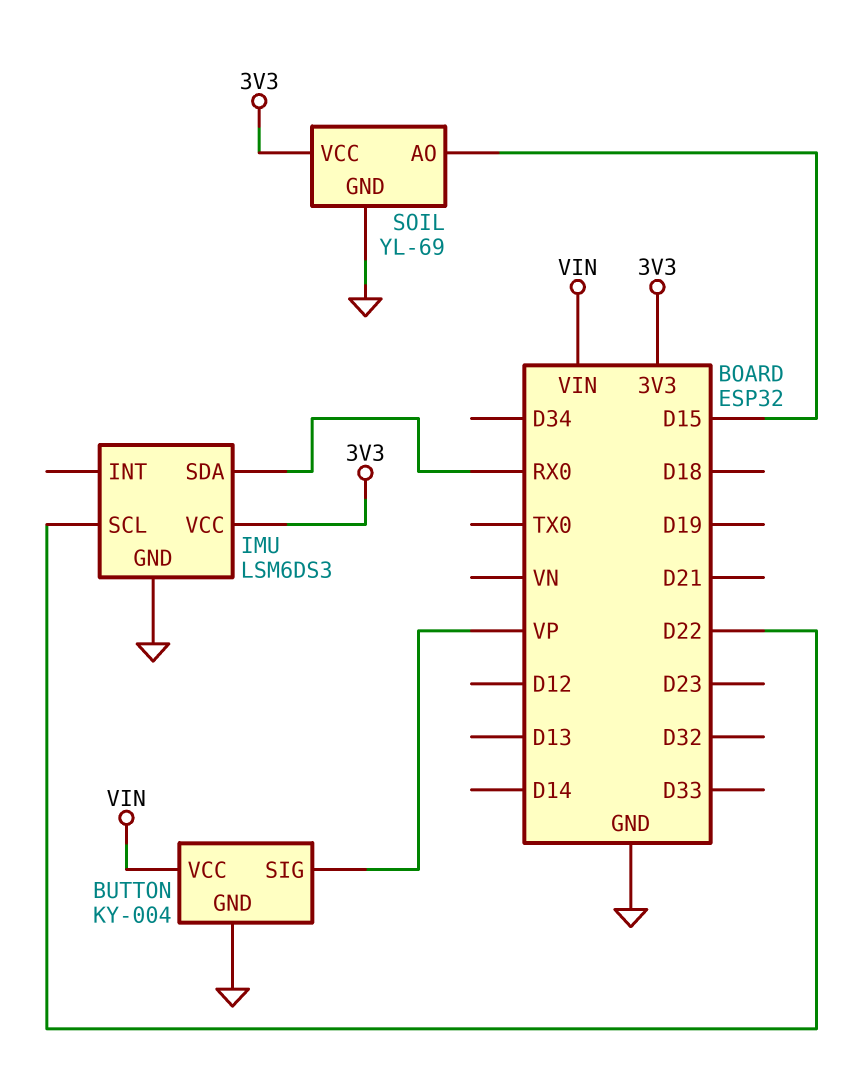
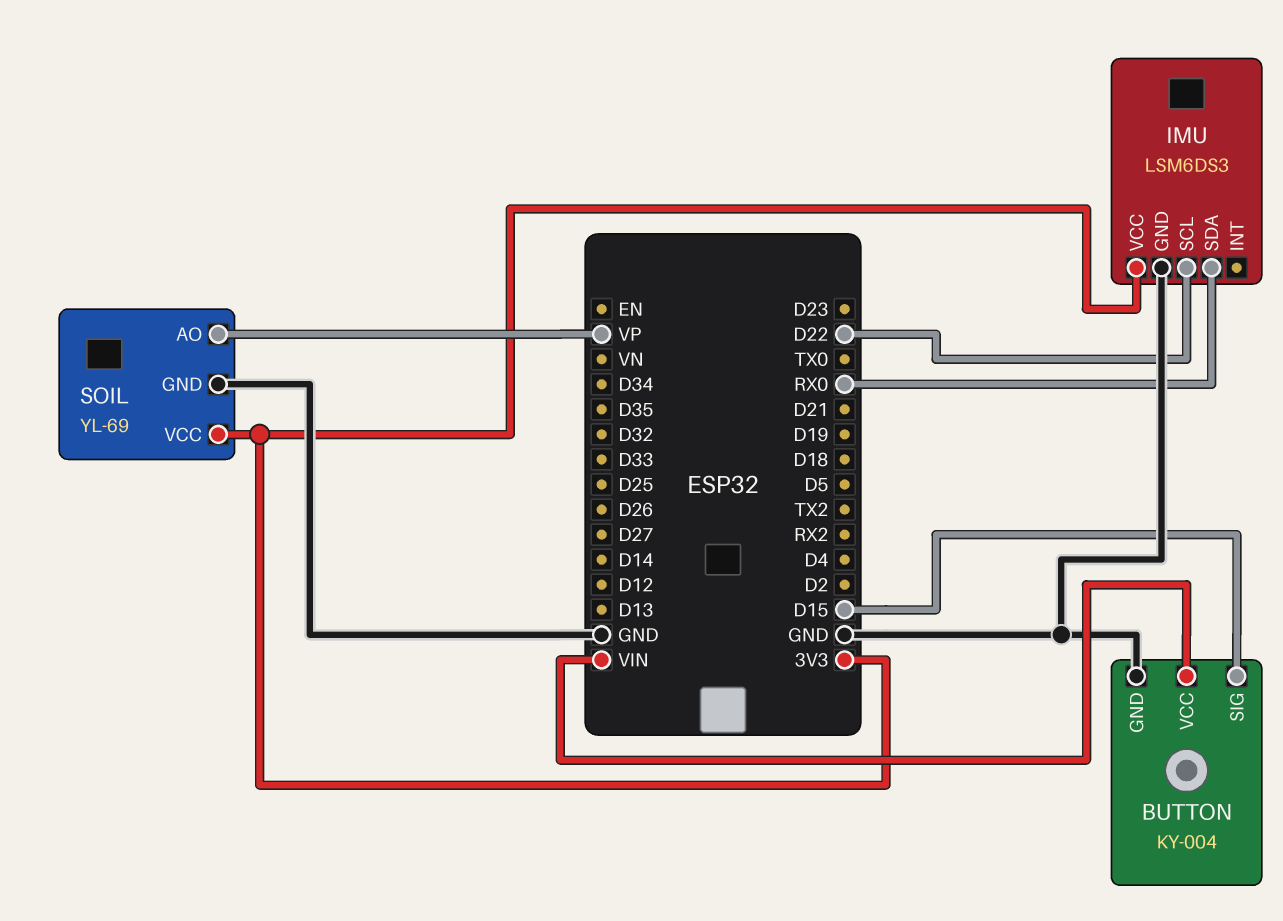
BUTTON pin SIG: VP -> D15
SOIL pin AO: D15 -> VP

